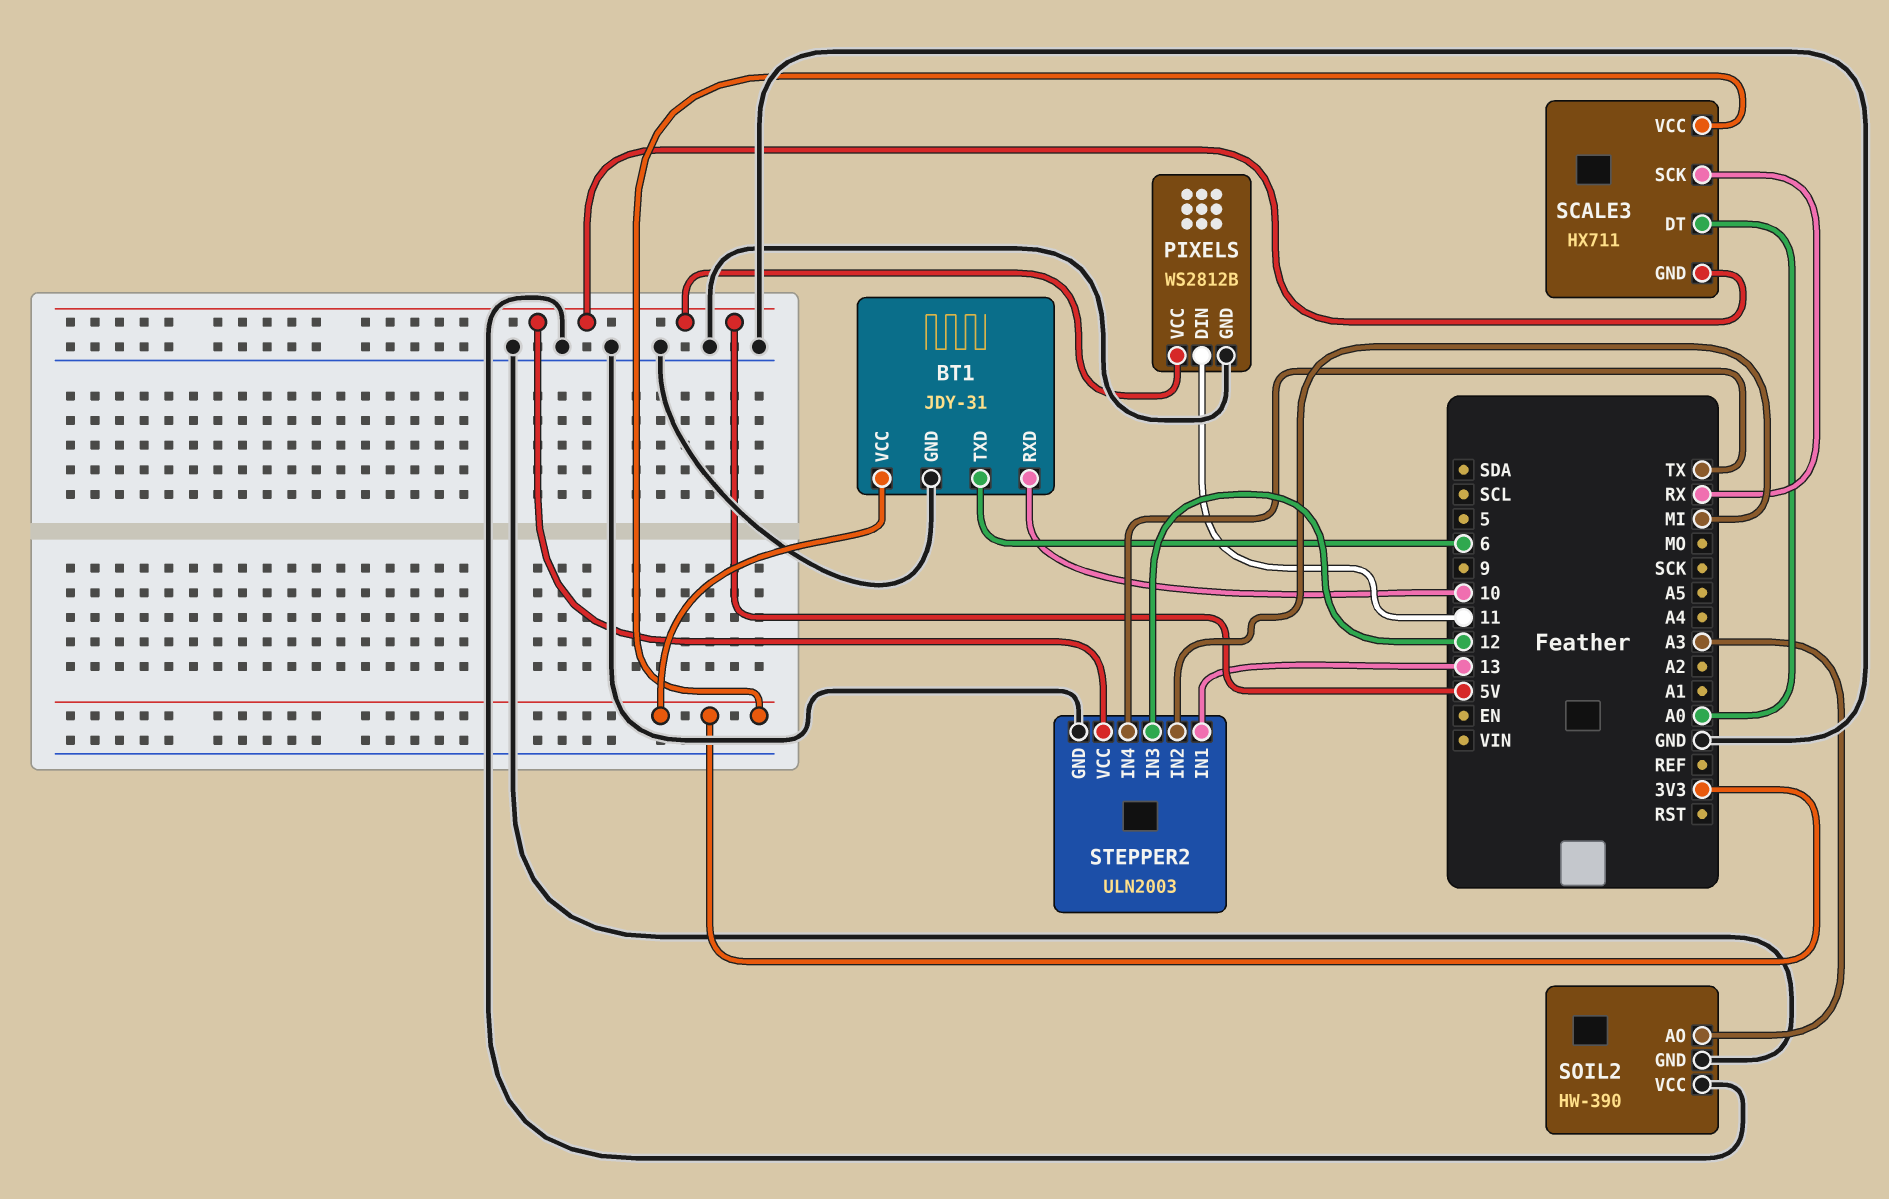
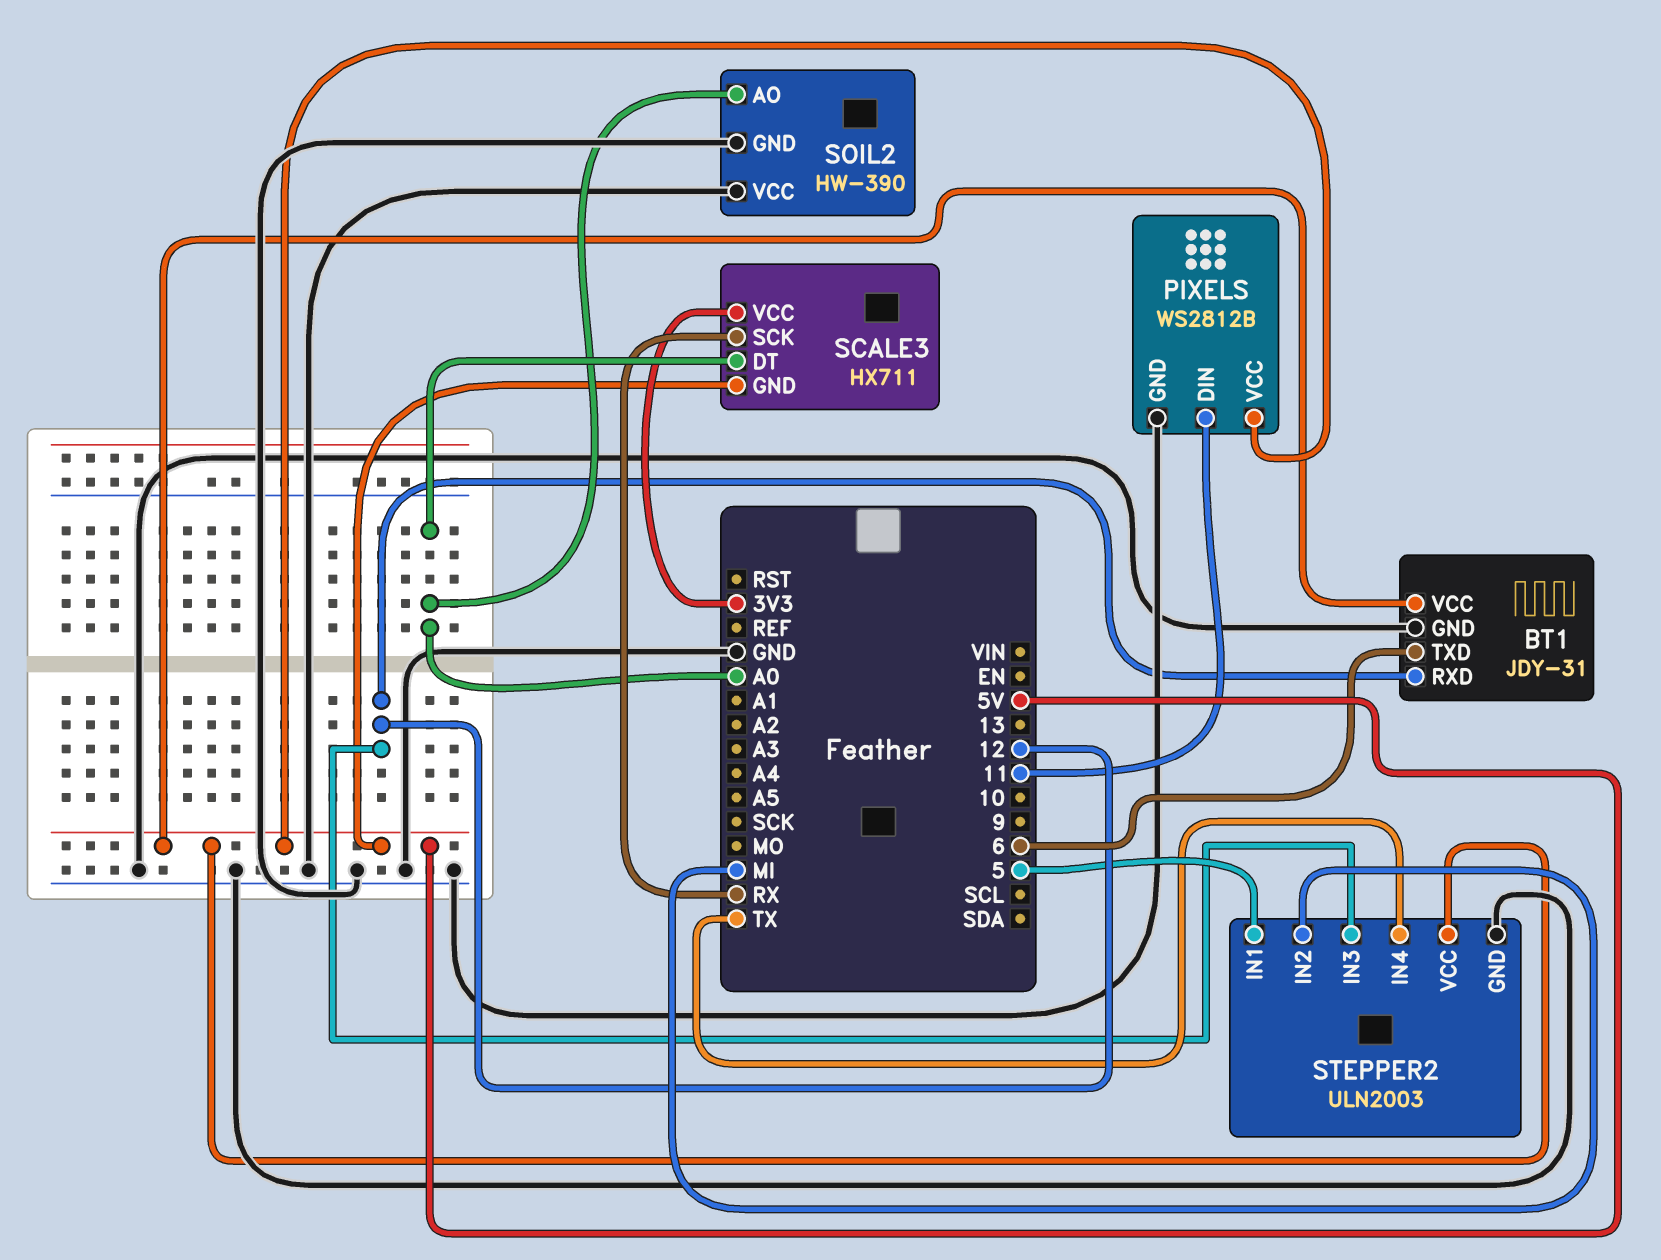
BT1 pin RXD: 10 -> 12
BT1 pin VCC: 3V3 -> 5V
SOIL2 pin AO: A3 -> A0
STEPPER2 pin IN1: 13 -> 5

